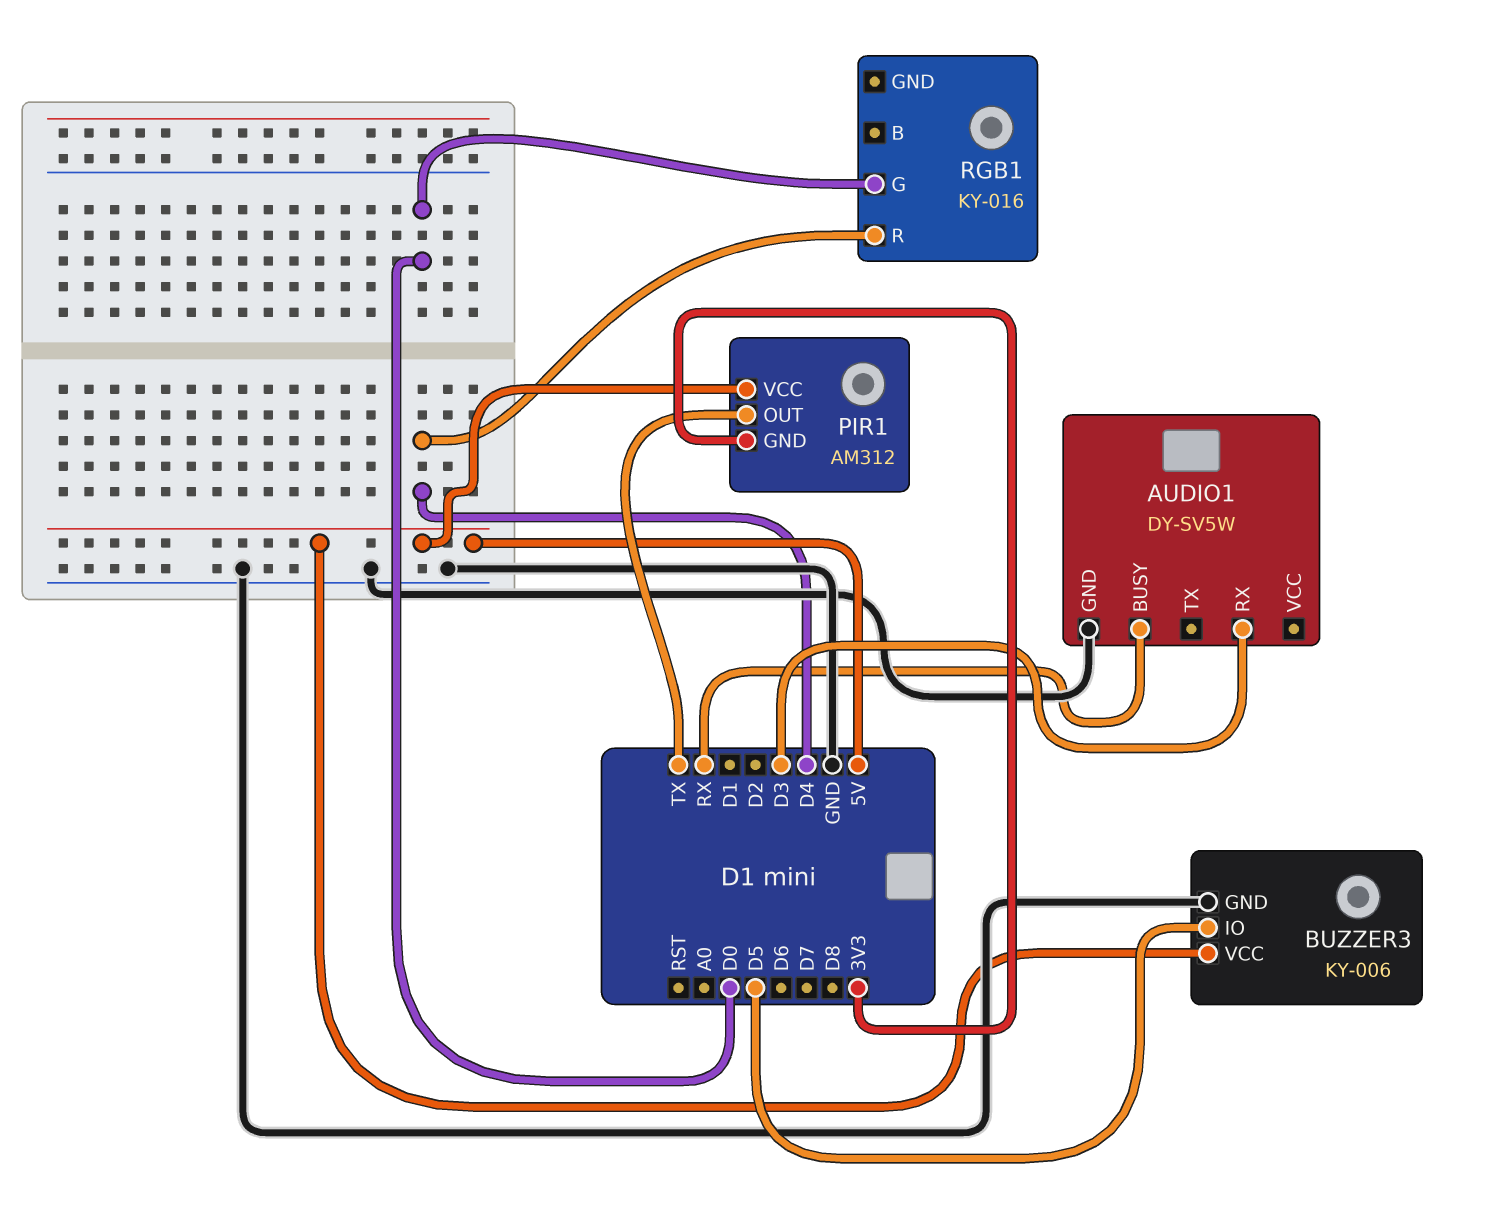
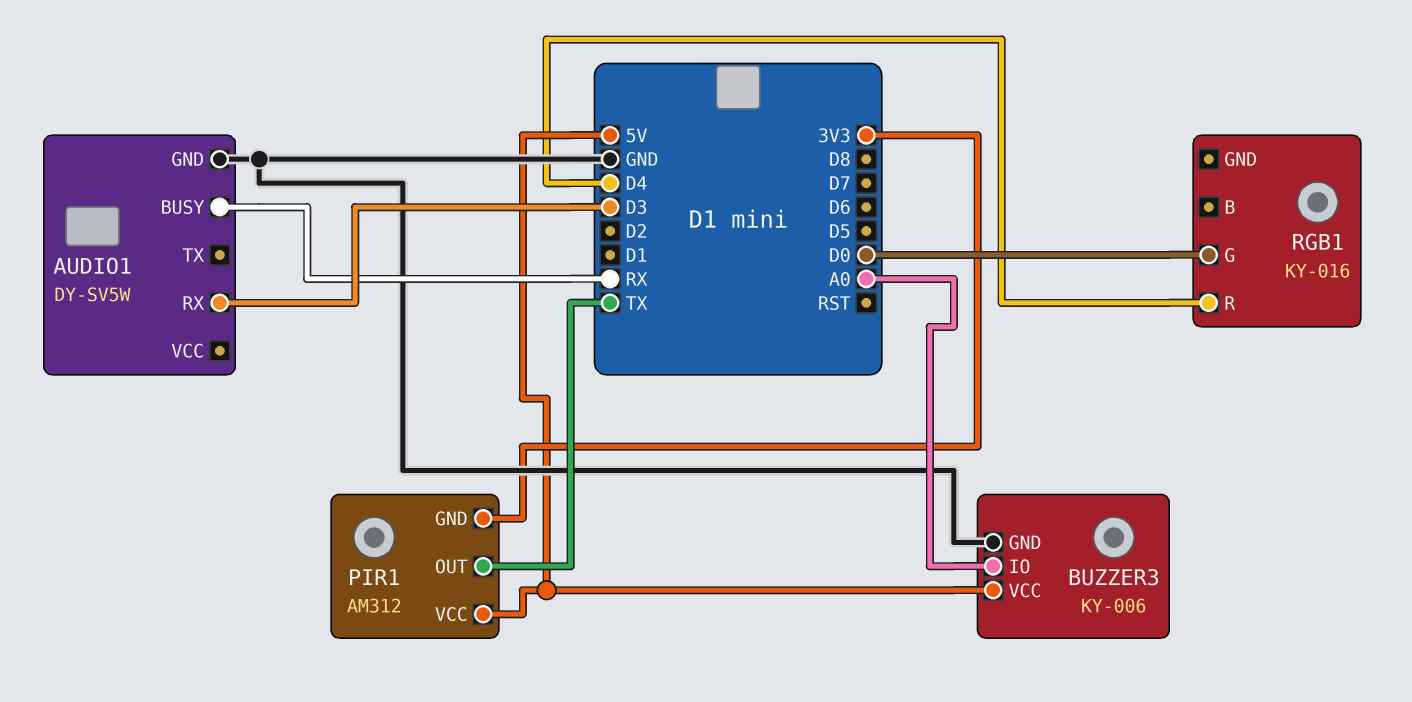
BUZZER3 pin IO: D5 -> A0

